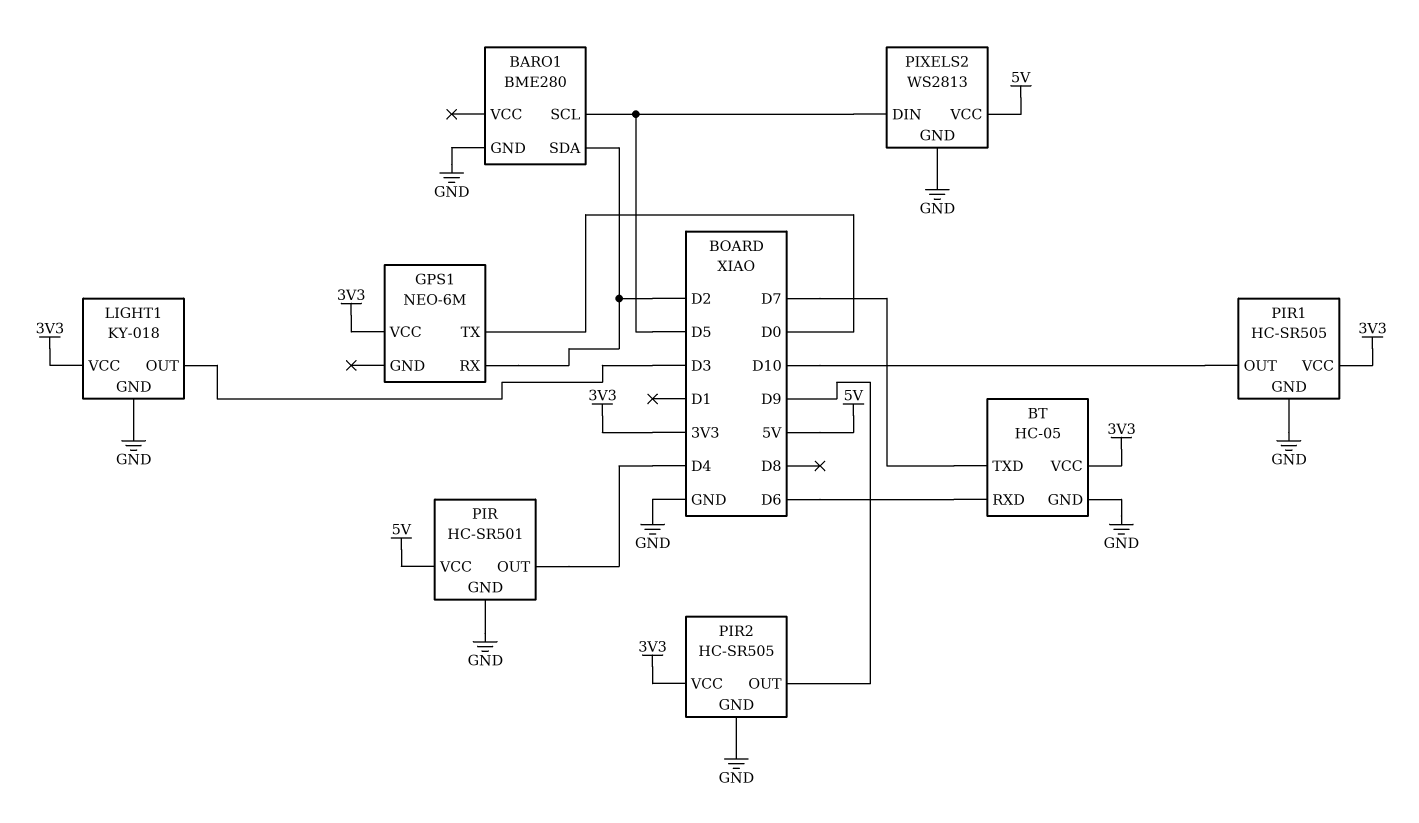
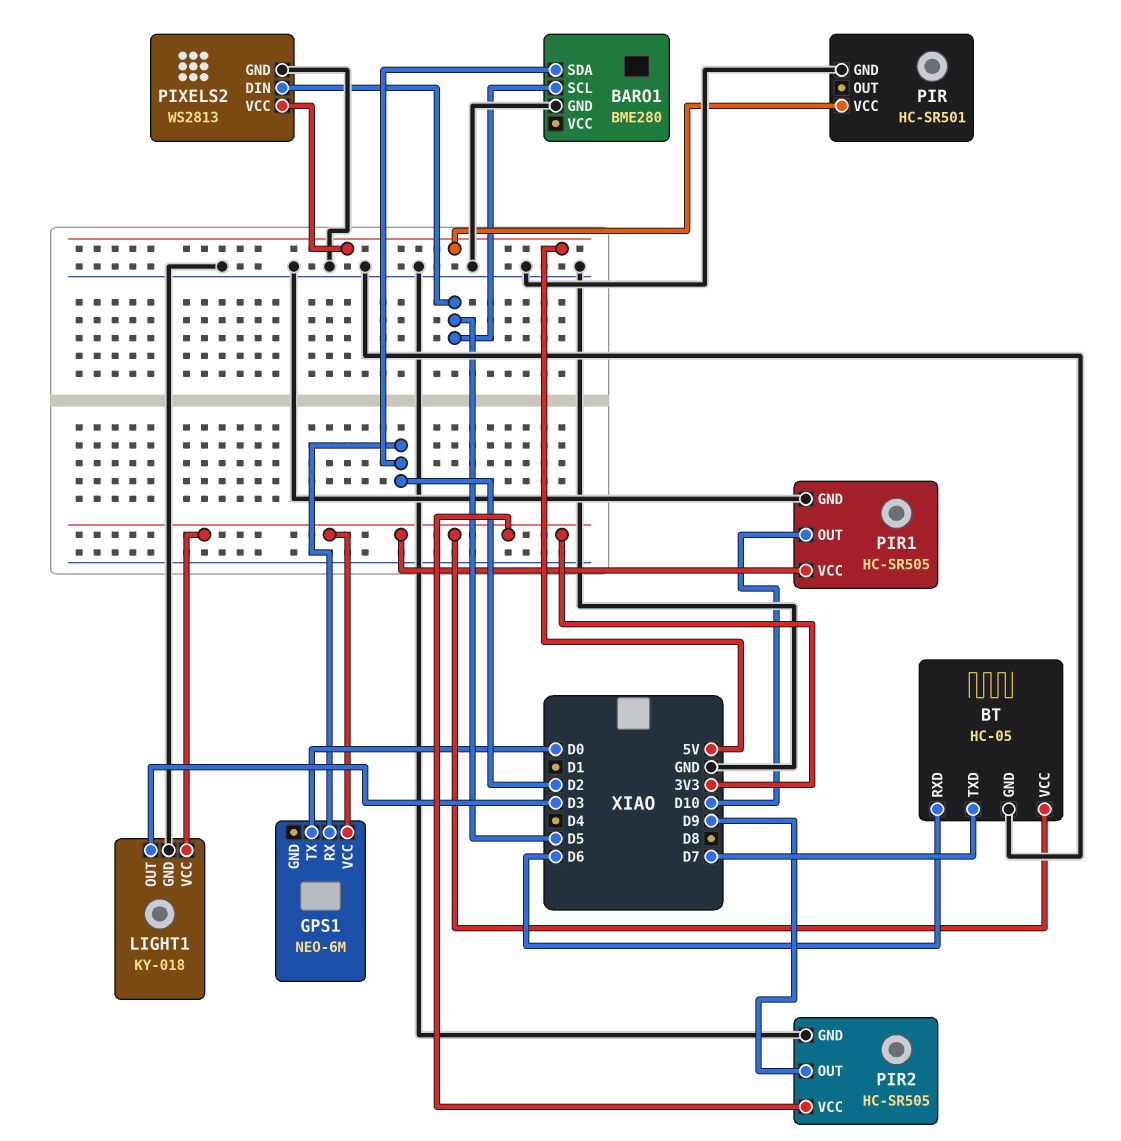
PIR pin OUT: D4 -> none

